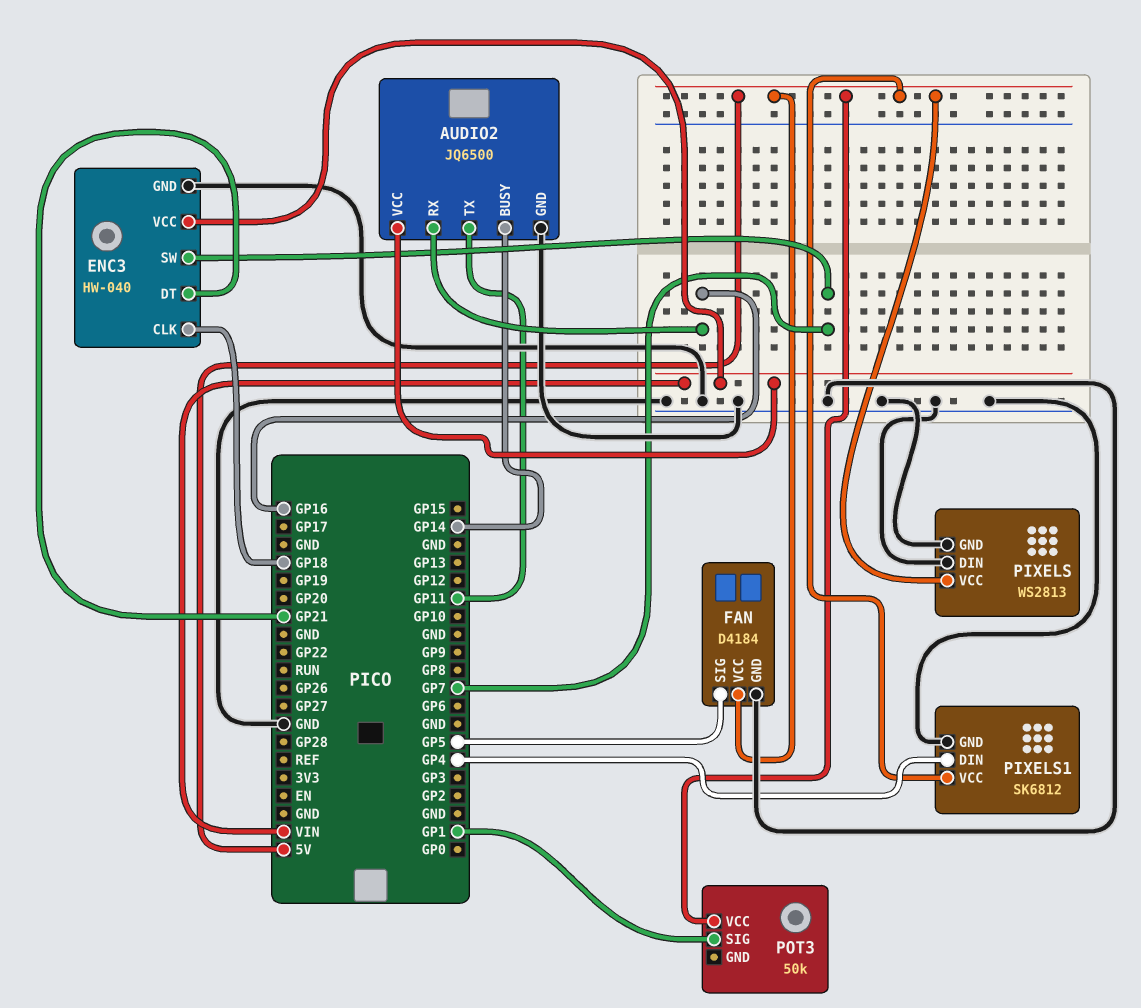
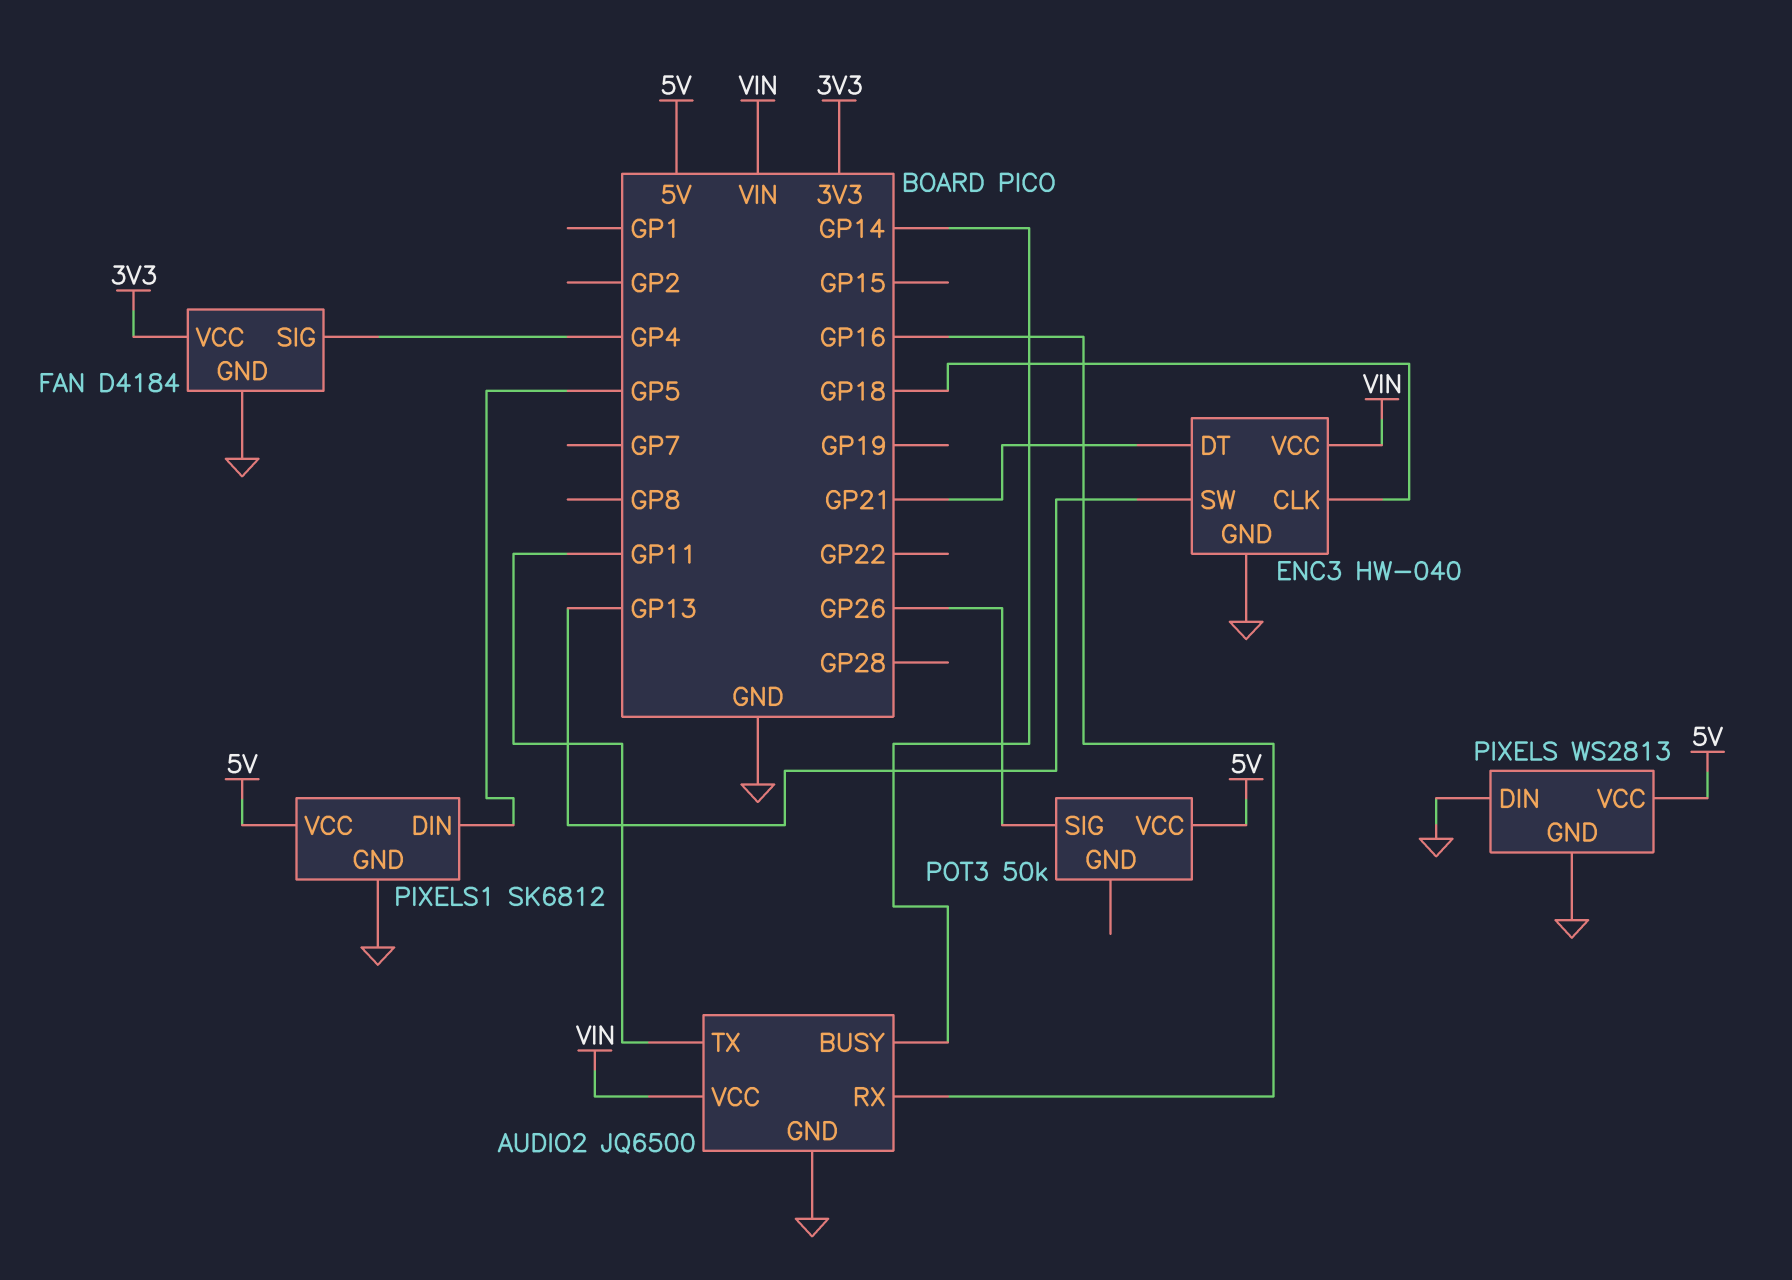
ENC3 pin SW: GP7 -> GP13
FAN pin SIG: GP5 -> GP4
FAN pin VCC: 5V -> 3V3
PIXELS1 pin DIN: GP4 -> GP5
POT3 pin SIG: GP1 -> GP26

